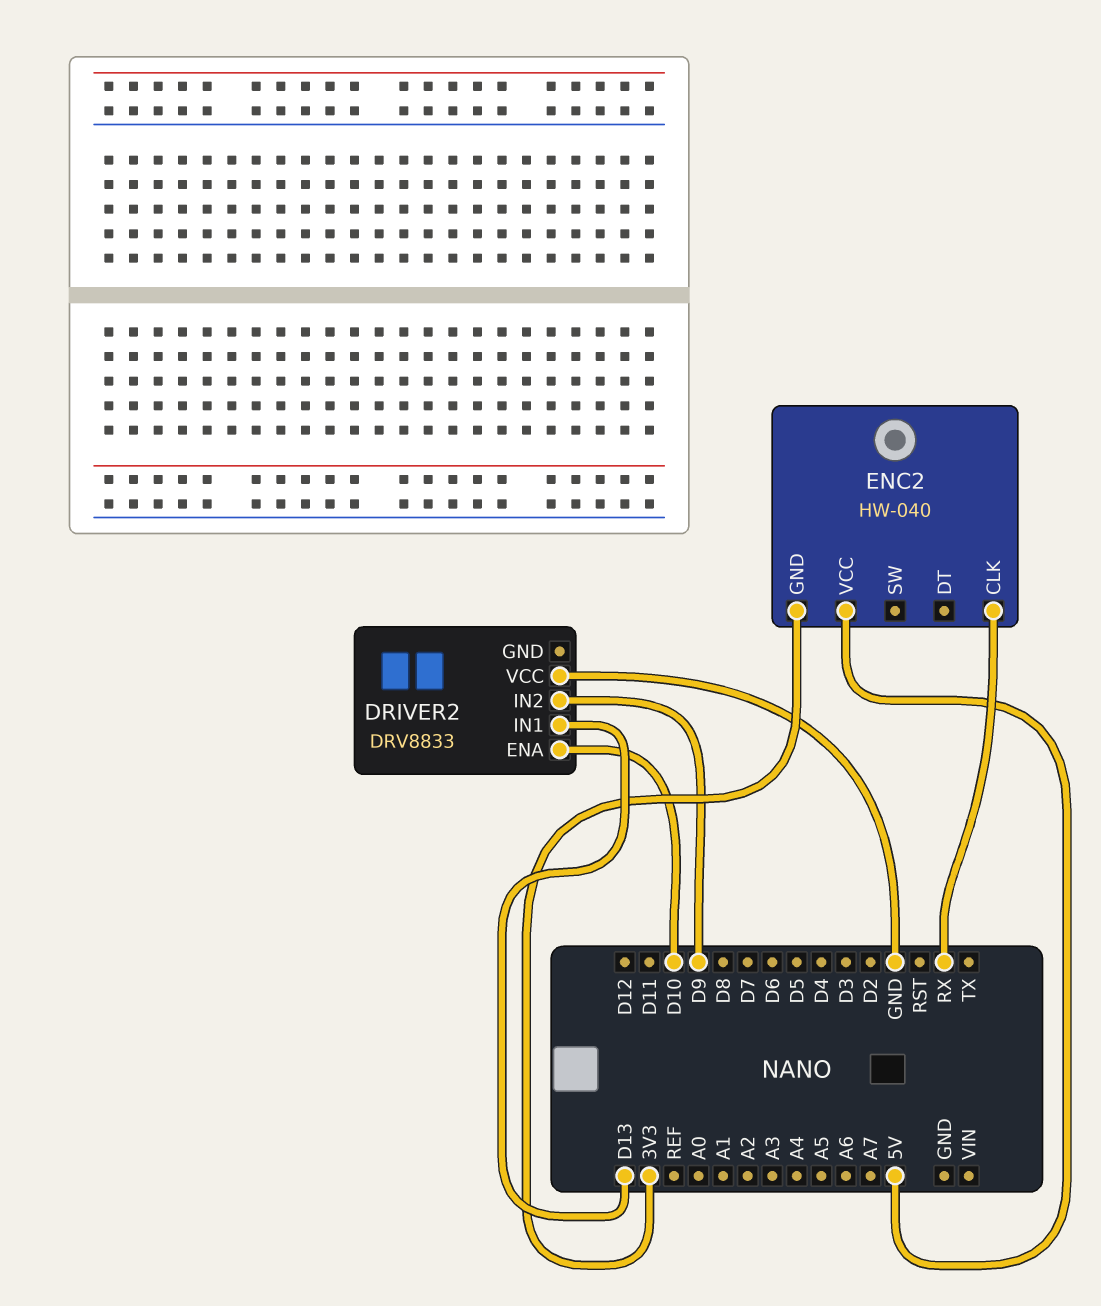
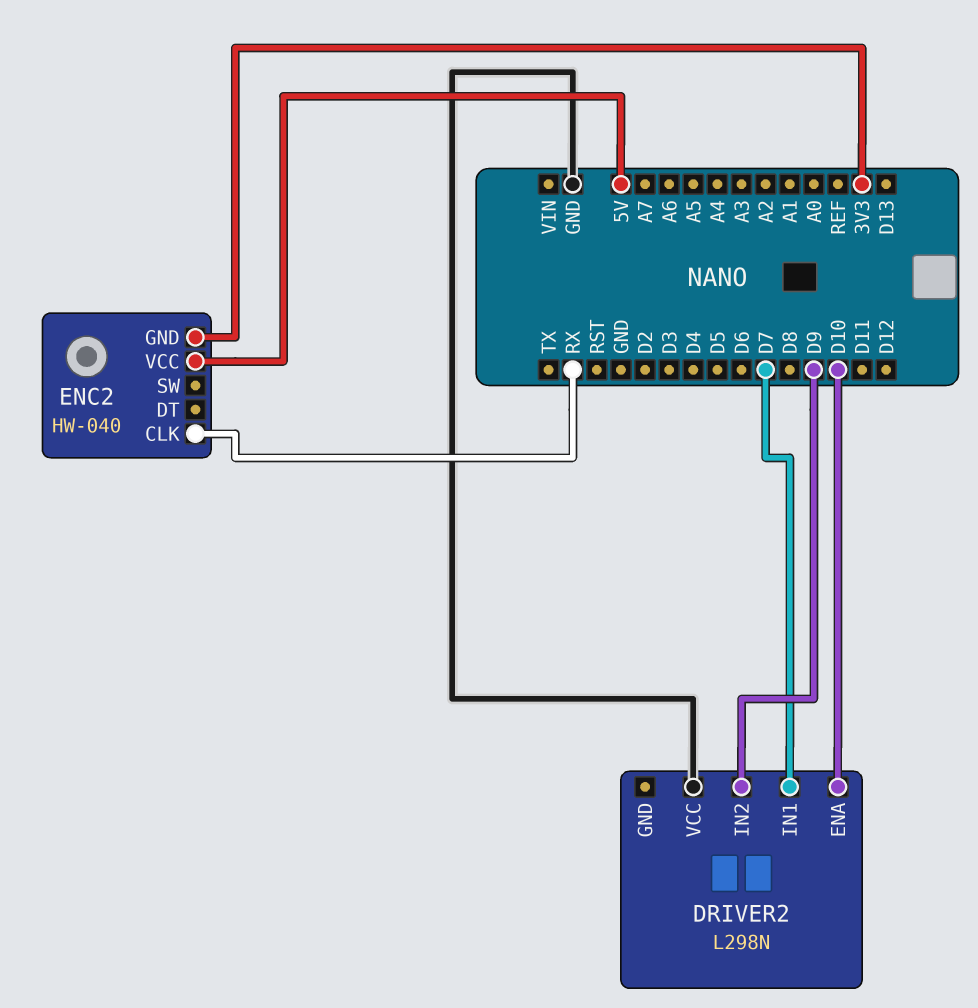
DRIVER2: DRV8833 -> L298N
DRIVER2 pin IN1: D13 -> D7

